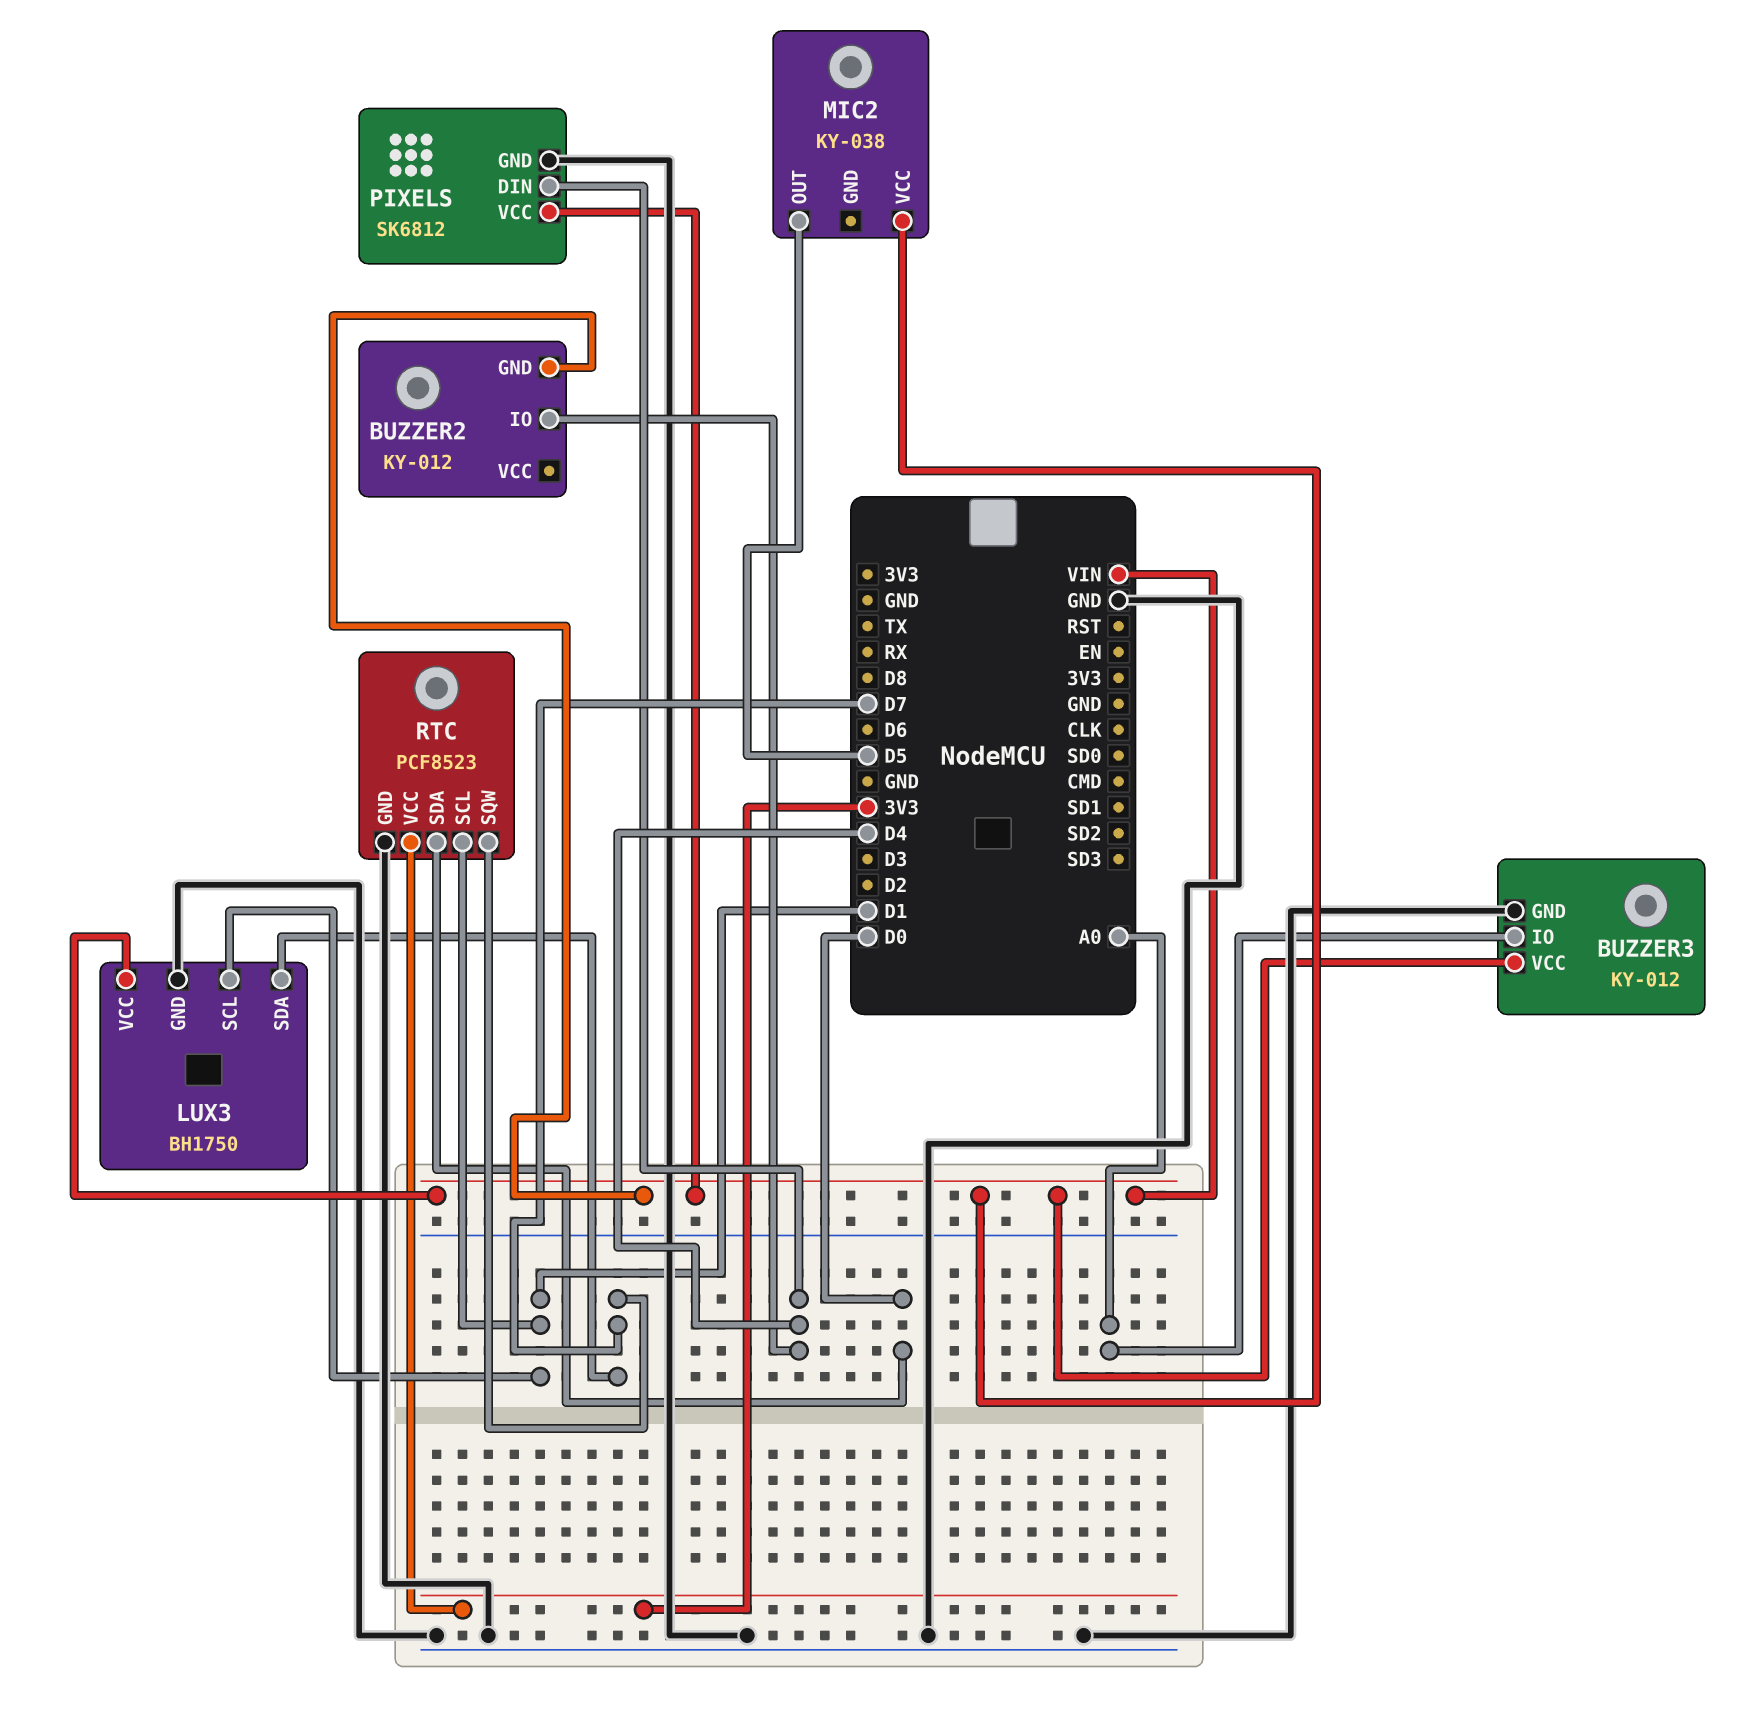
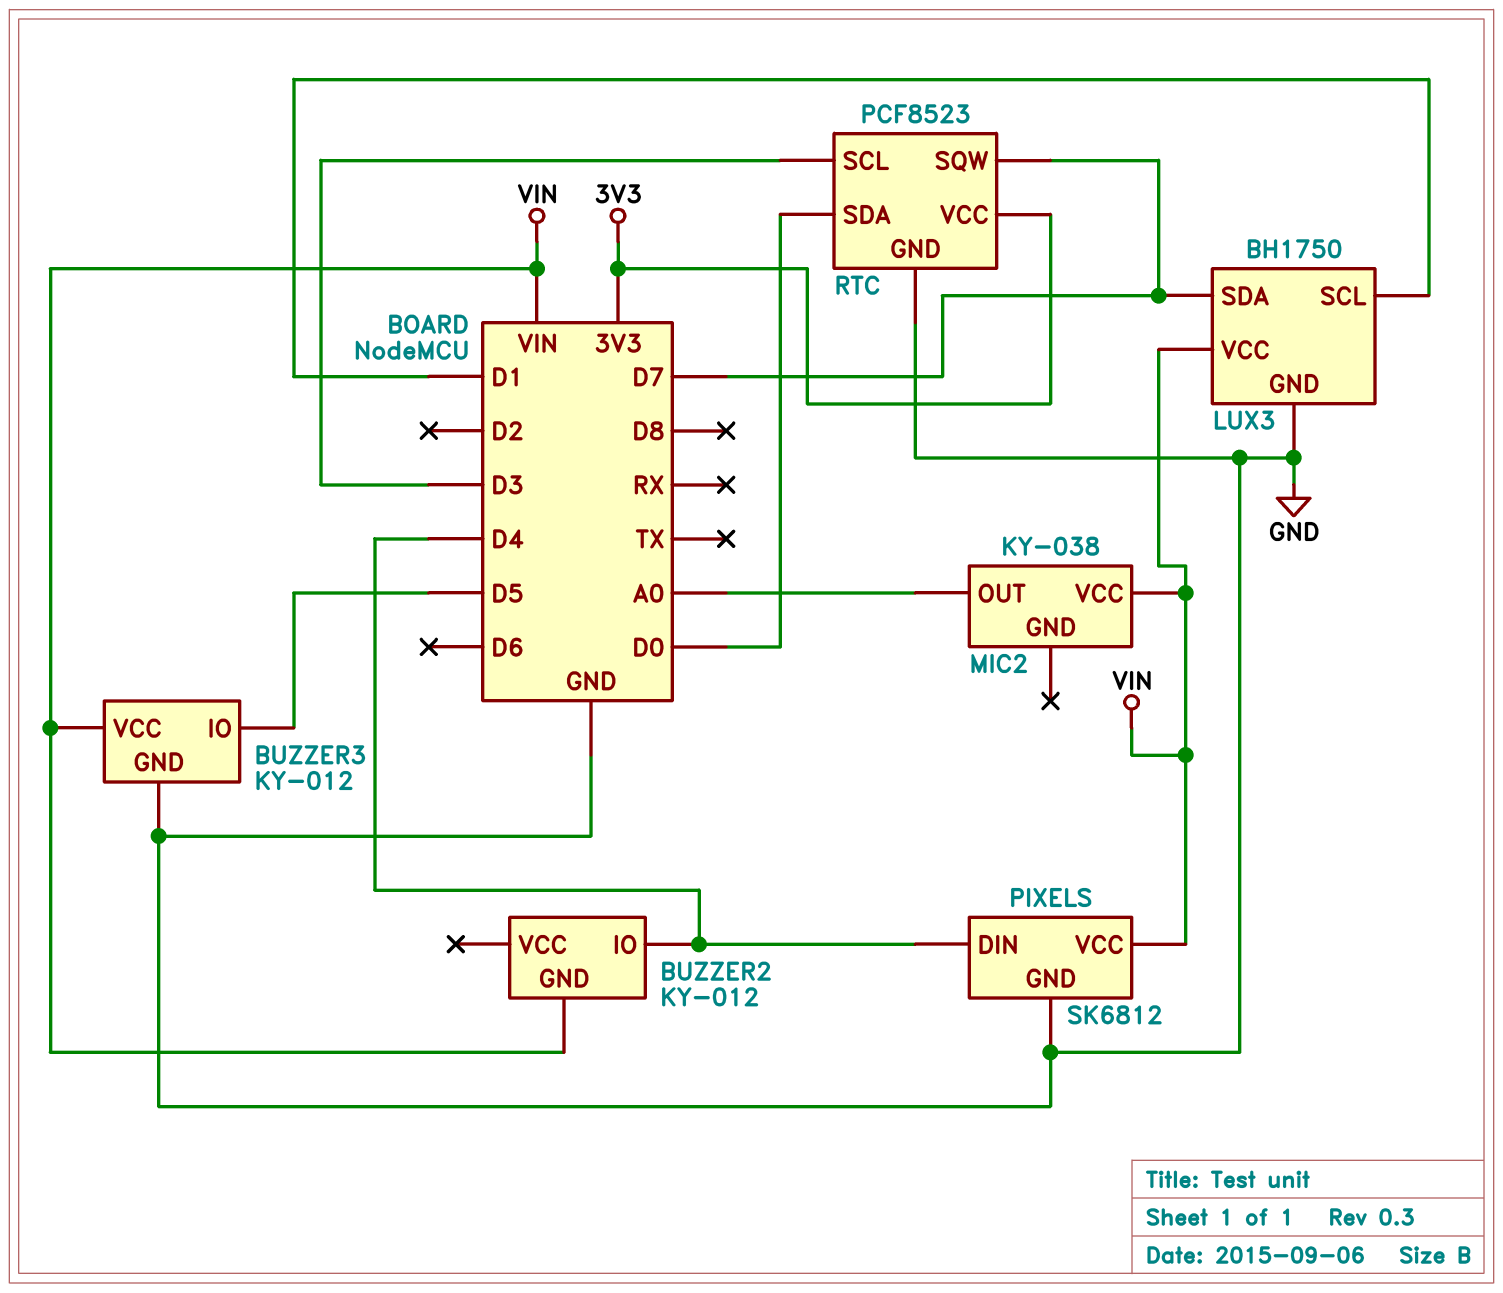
BUZZER3 pin IO: A0 -> D5
MIC2 pin OUT: D5 -> A0
RTC pin SCL: D1 -> D3

